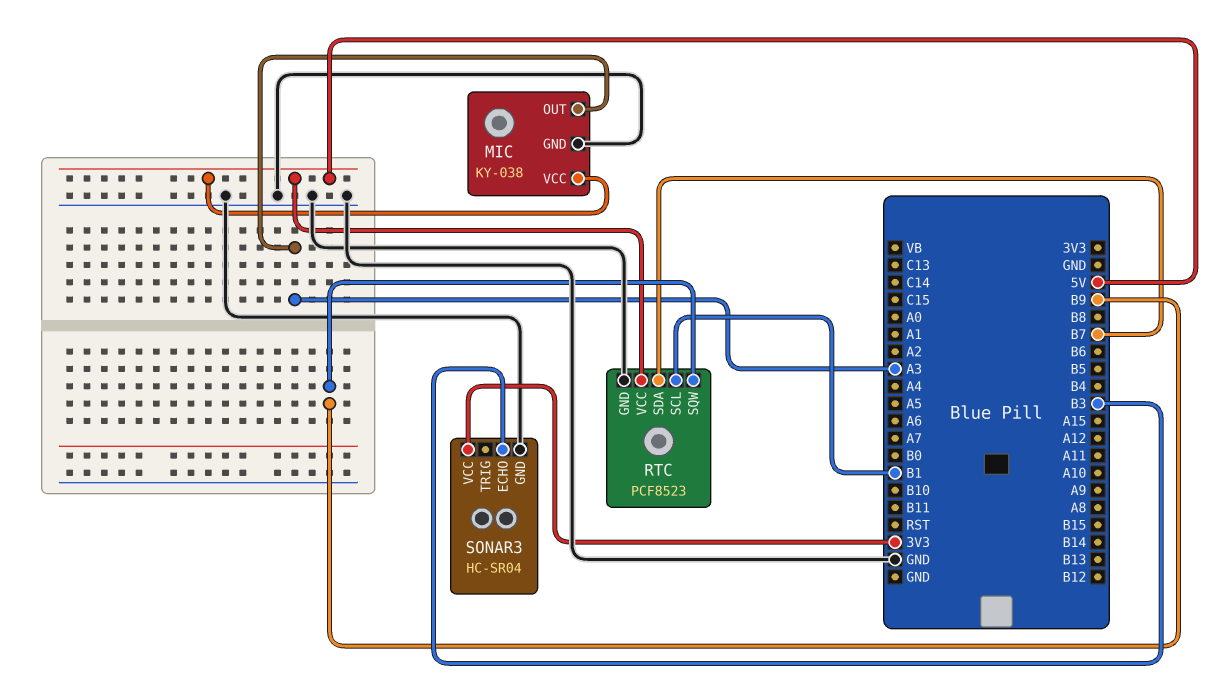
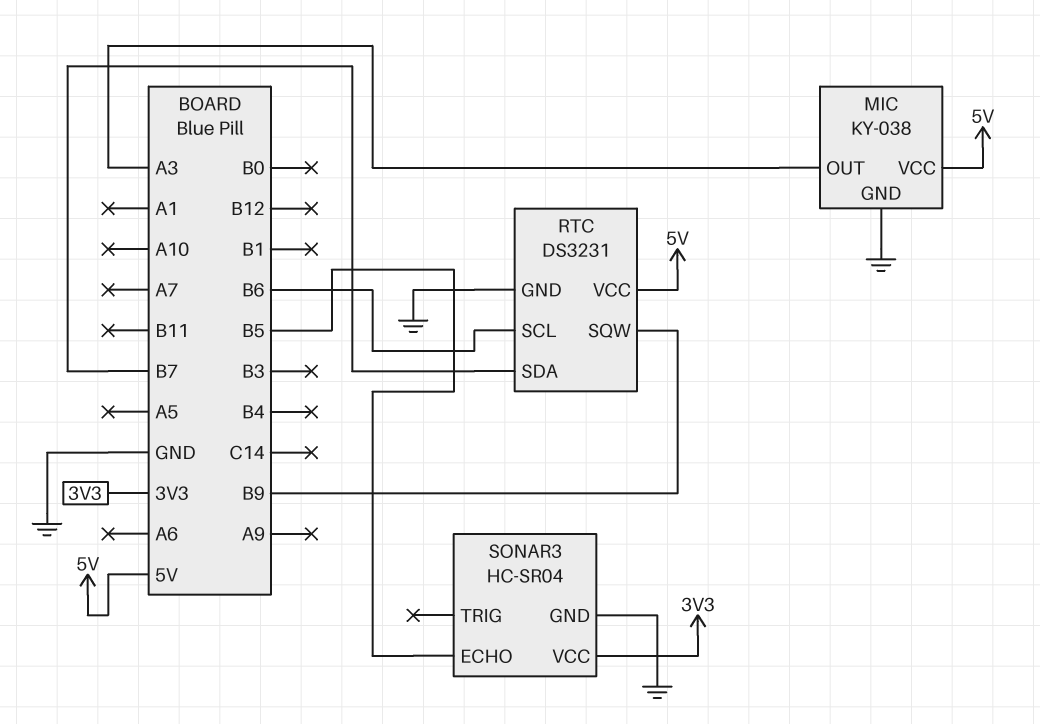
RTC: PCF8523 -> DS3231
RTC pin SCL: B1 -> B6
SONAR3 pin ECHO: B3 -> B5

